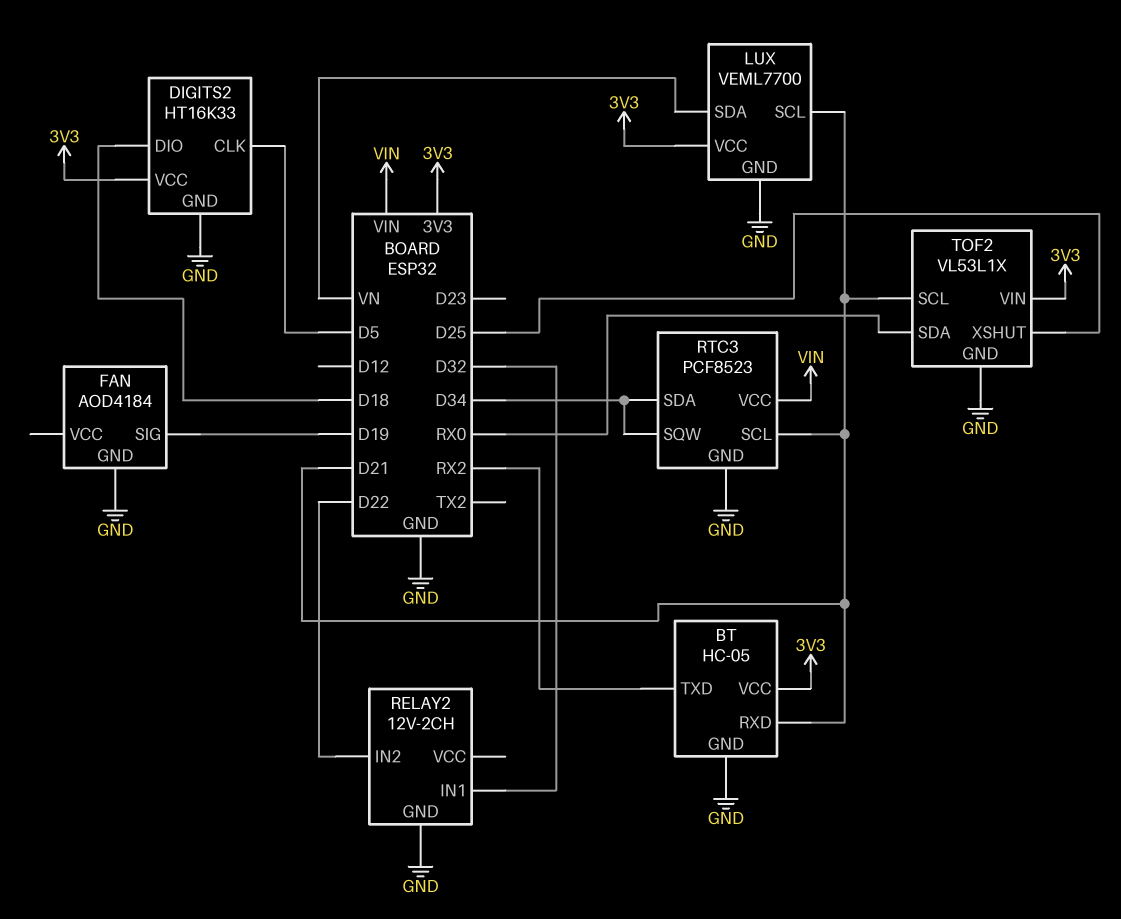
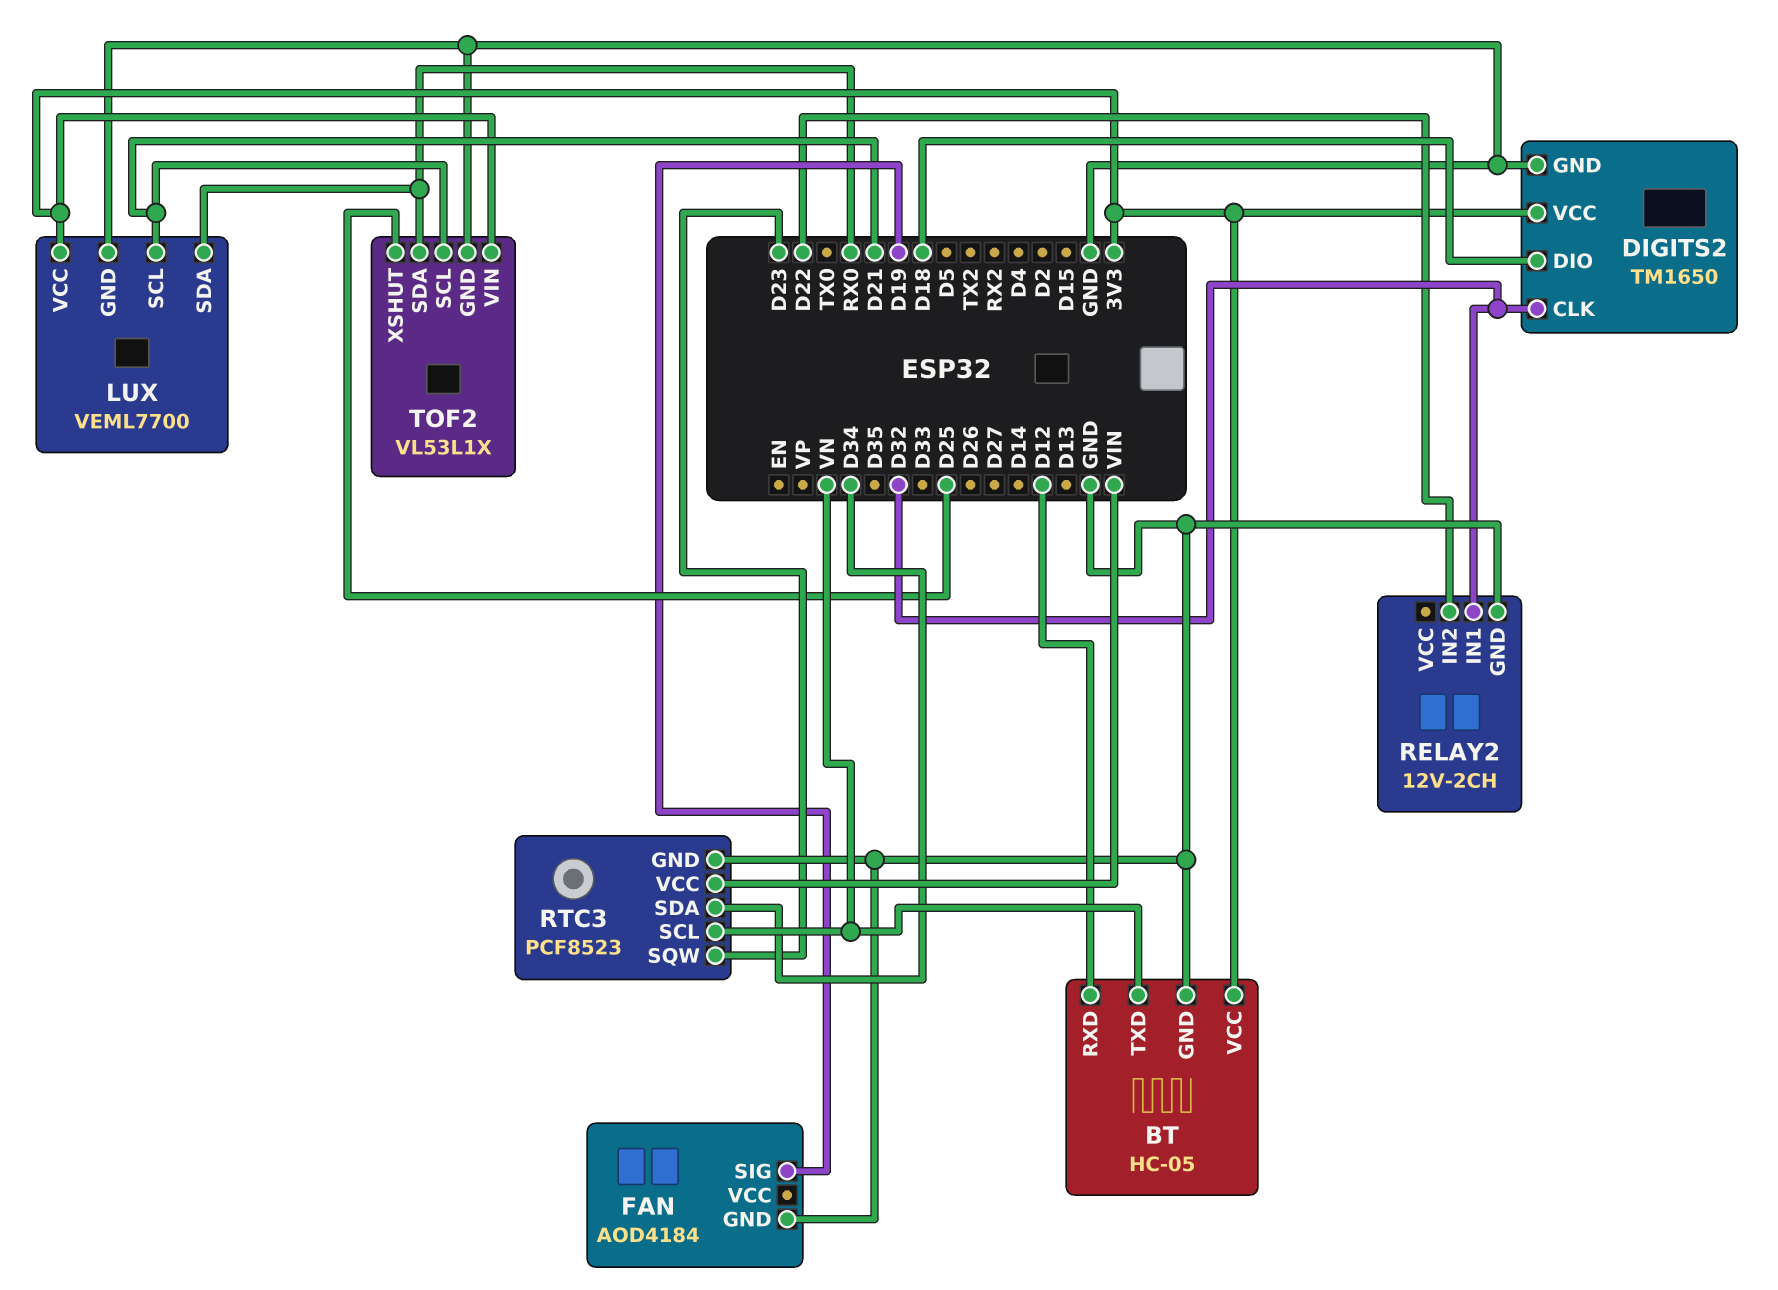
BT pin RXD: D21 -> D12
BT pin TXD: RX2 -> VN
DIGITS2: HT16K33 -> TM1650
DIGITS2 pin CLK: D5 -> D32
LUX pin SDA: VN -> RX0
RTC3 pin SCL: D21 -> VN
RTC3 pin SQW: D34 -> D23

